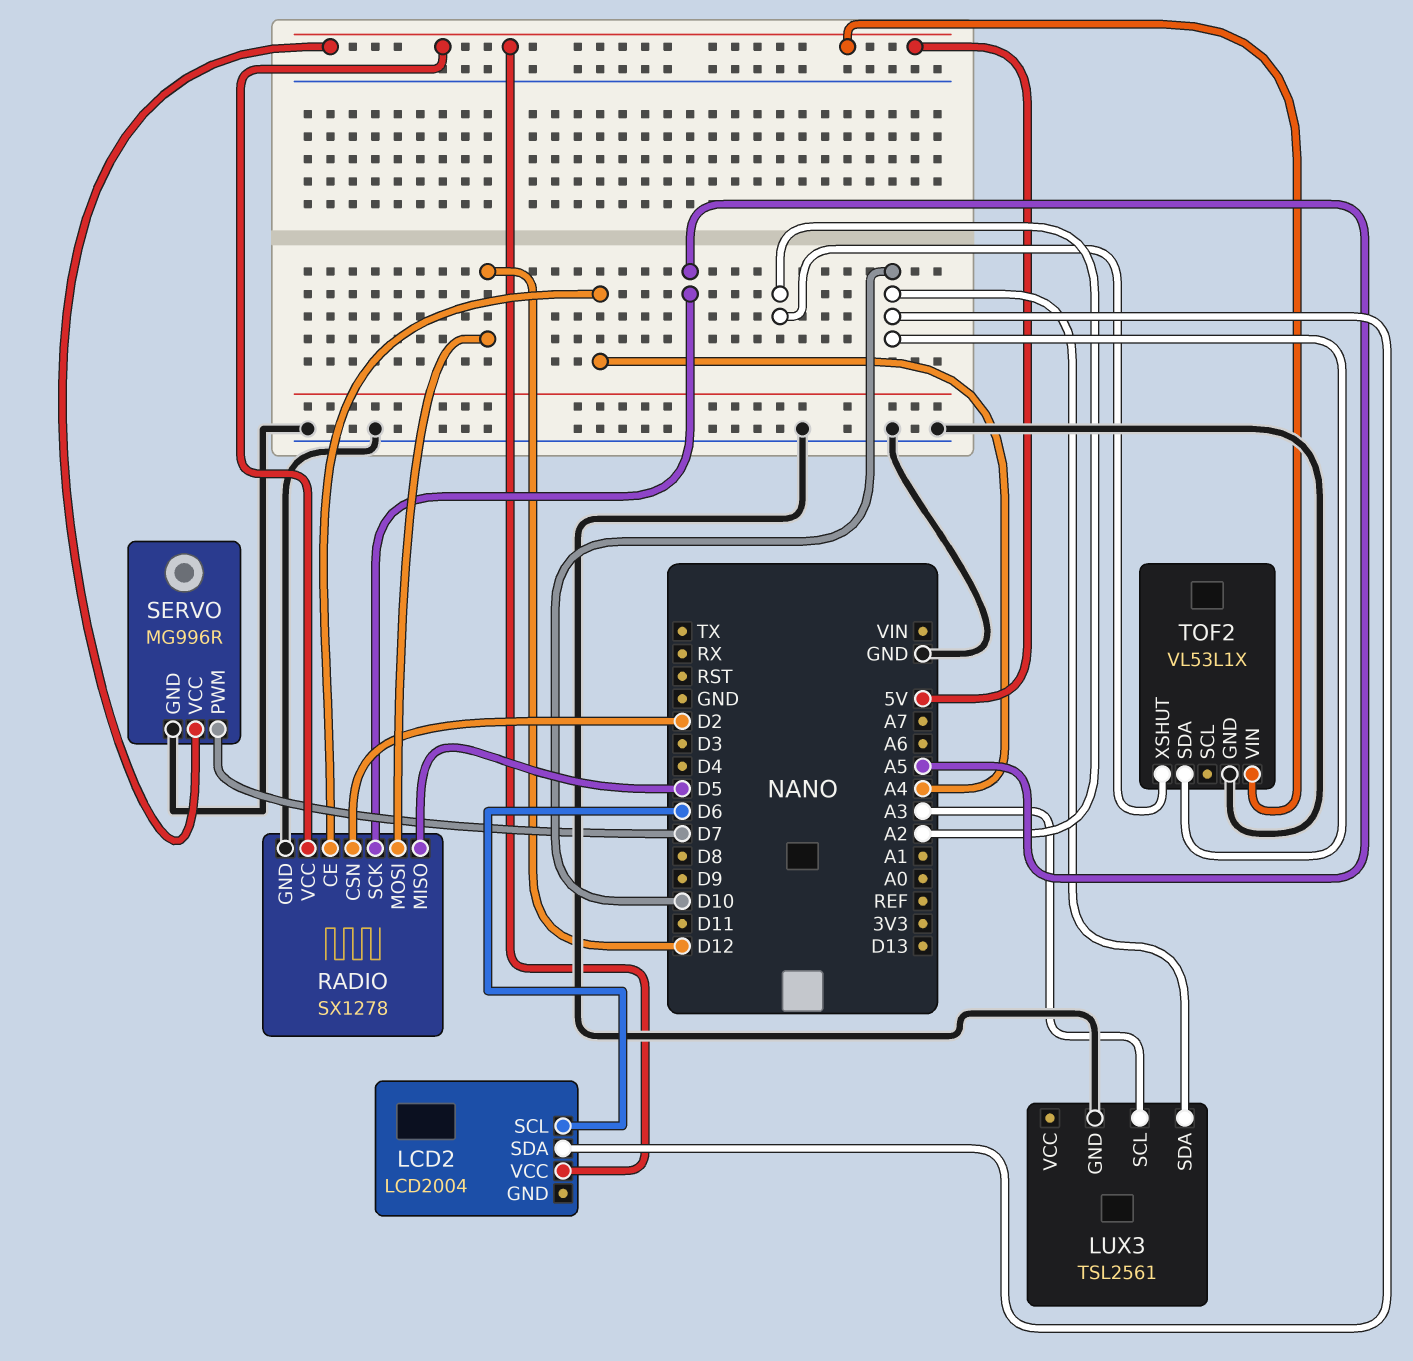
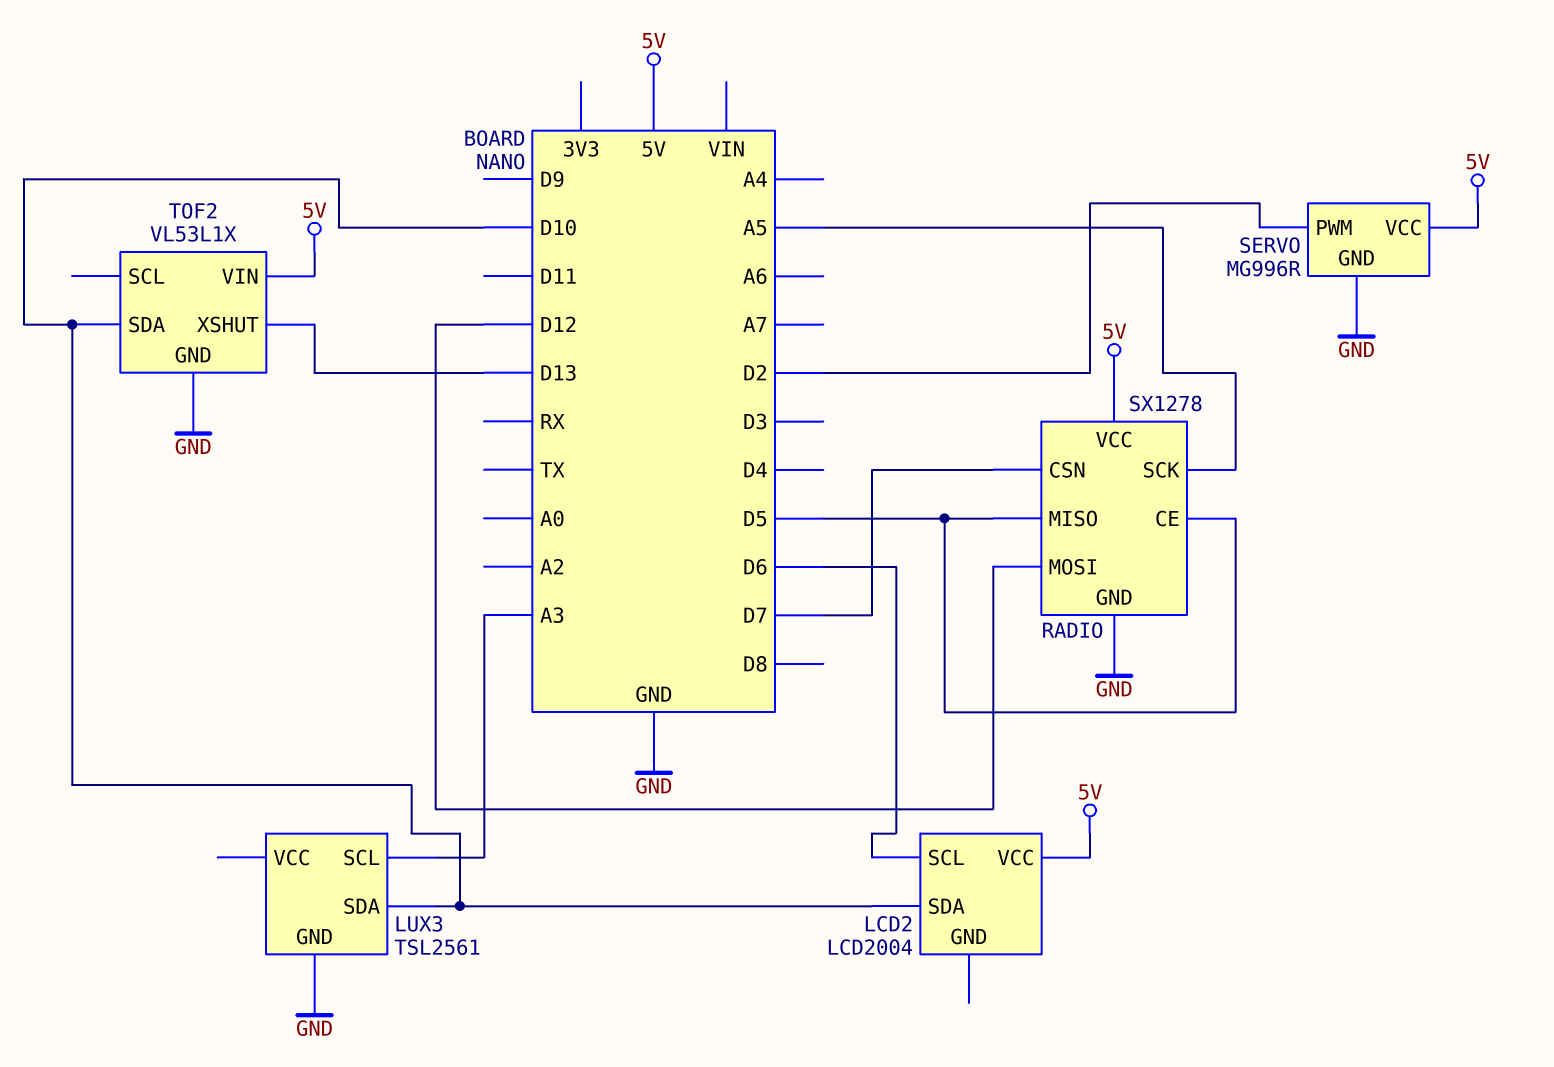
RADIO pin CE: A4 -> D5
RADIO pin CSN: D2 -> D7
SERVO pin PWM: D7 -> D2
TOF2 pin XSHUT: A2 -> D13

